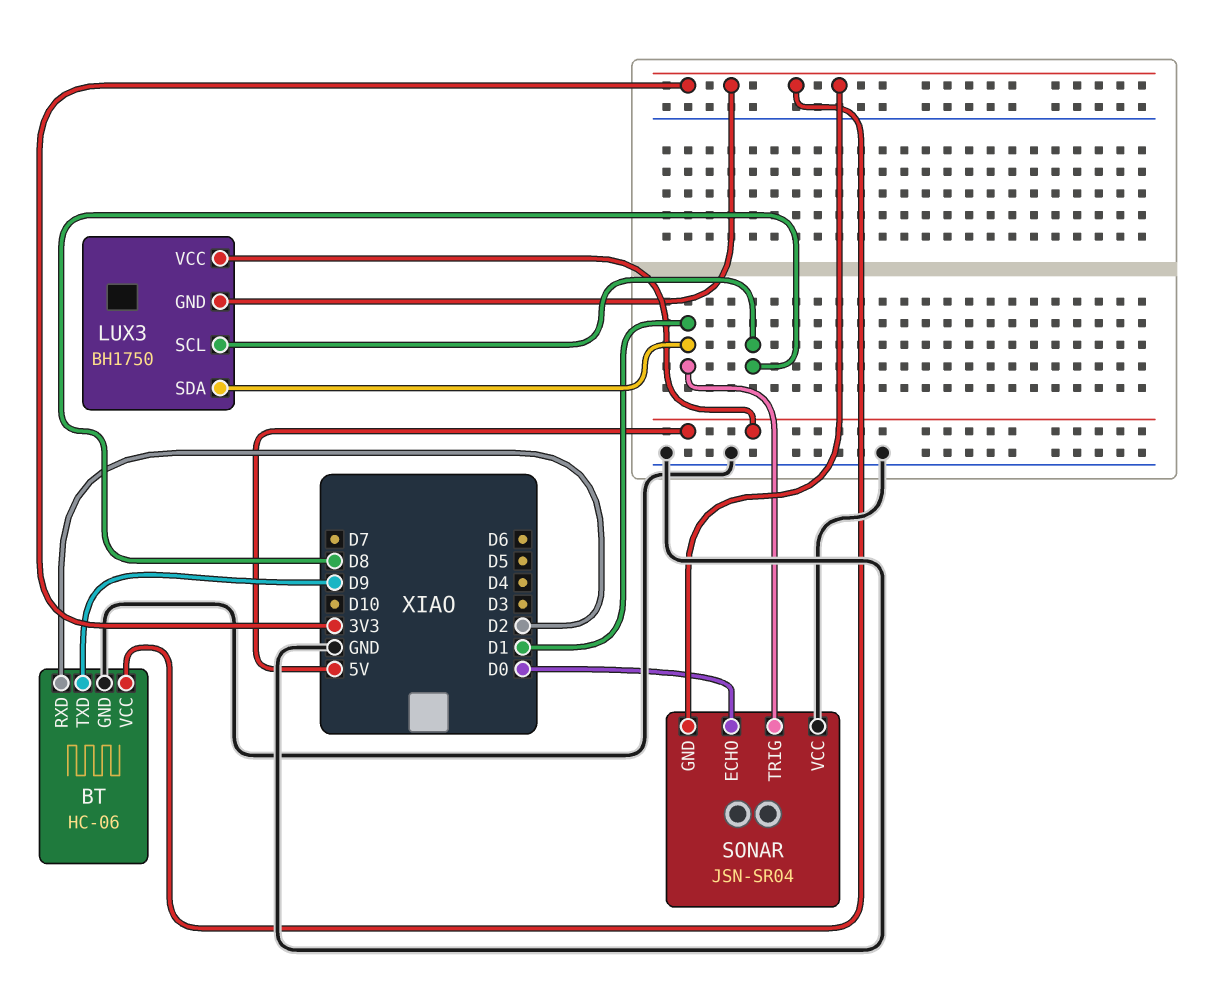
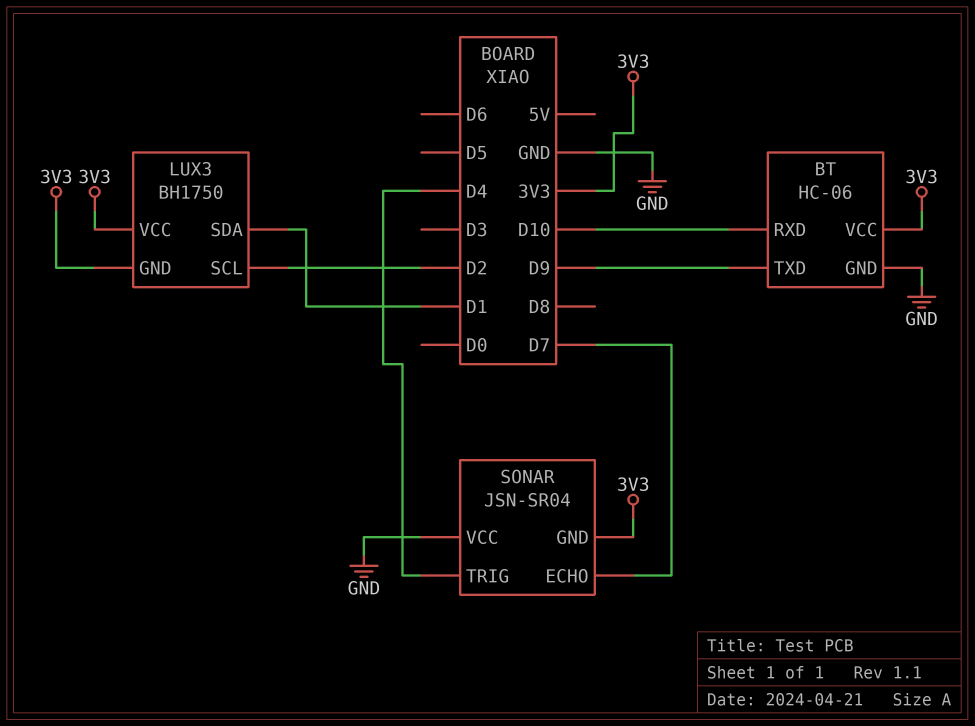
BT pin RXD: D2 -> D10
LUX3 pin SCL: D8 -> D2
LUX3 pin VCC: 5V -> 3V3
SONAR pin ECHO: D0 -> D7
SONAR pin TRIG: D1 -> D4

